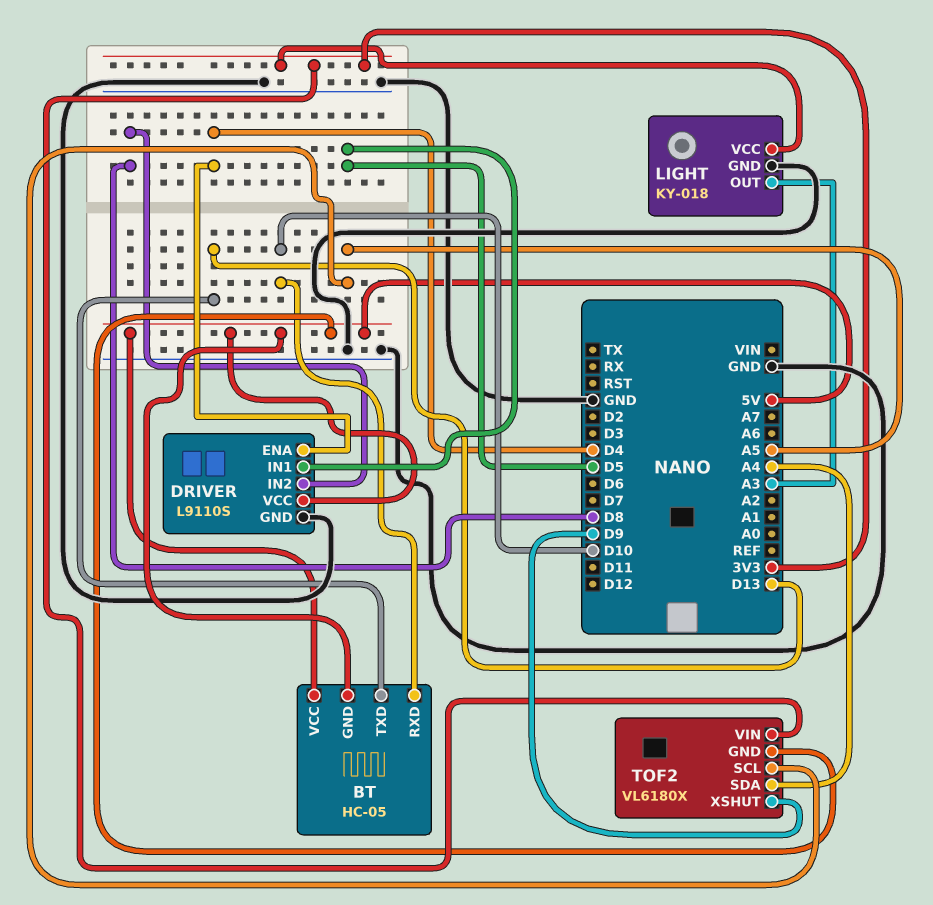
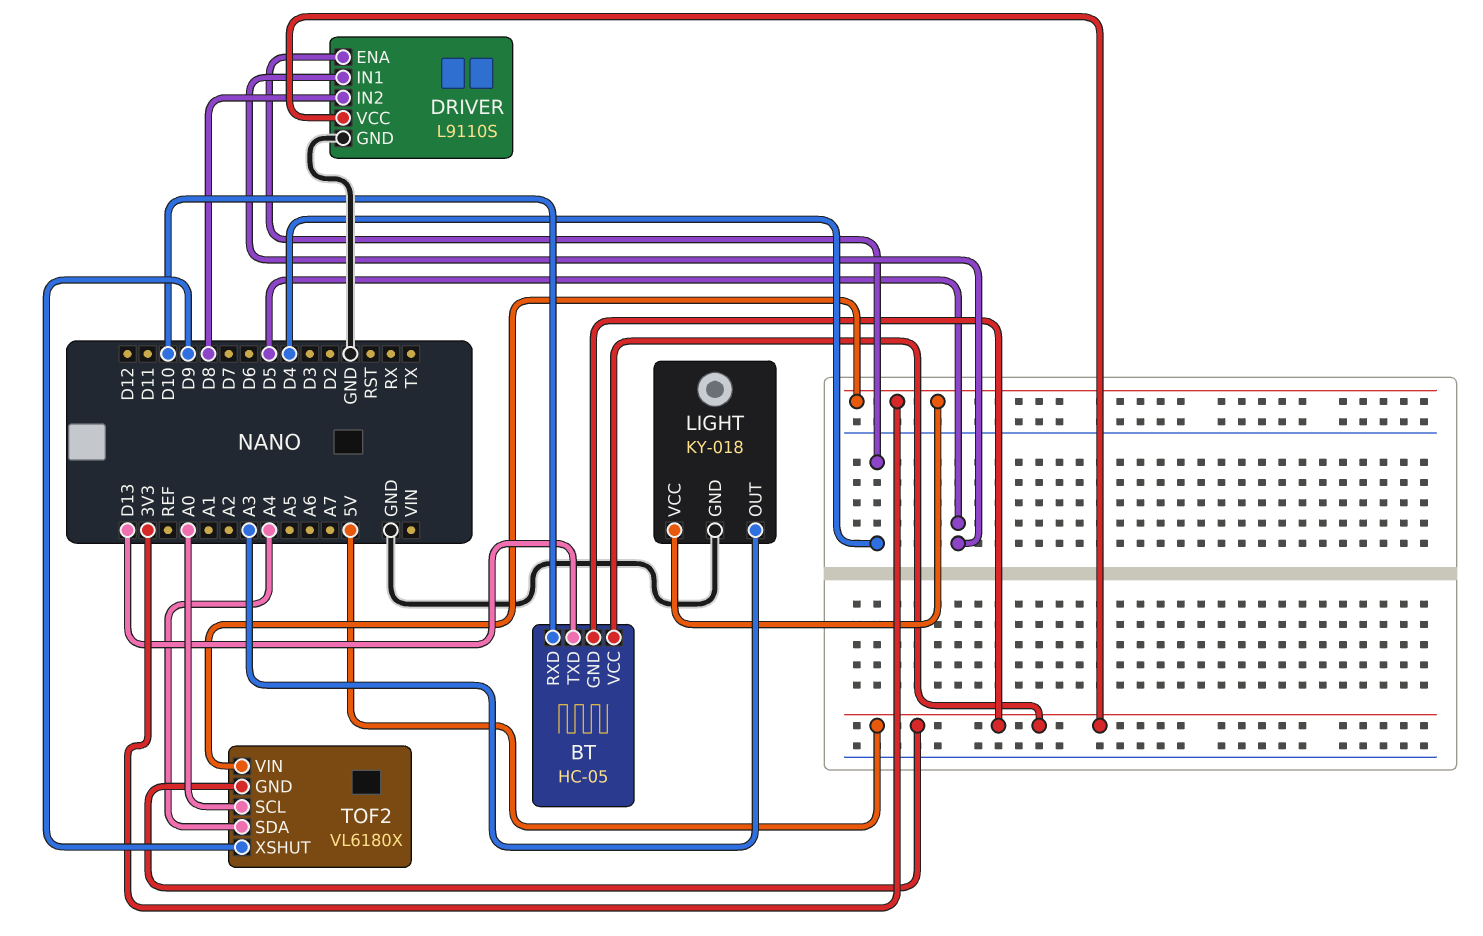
TOF2 pin SCL: A5 -> A0

